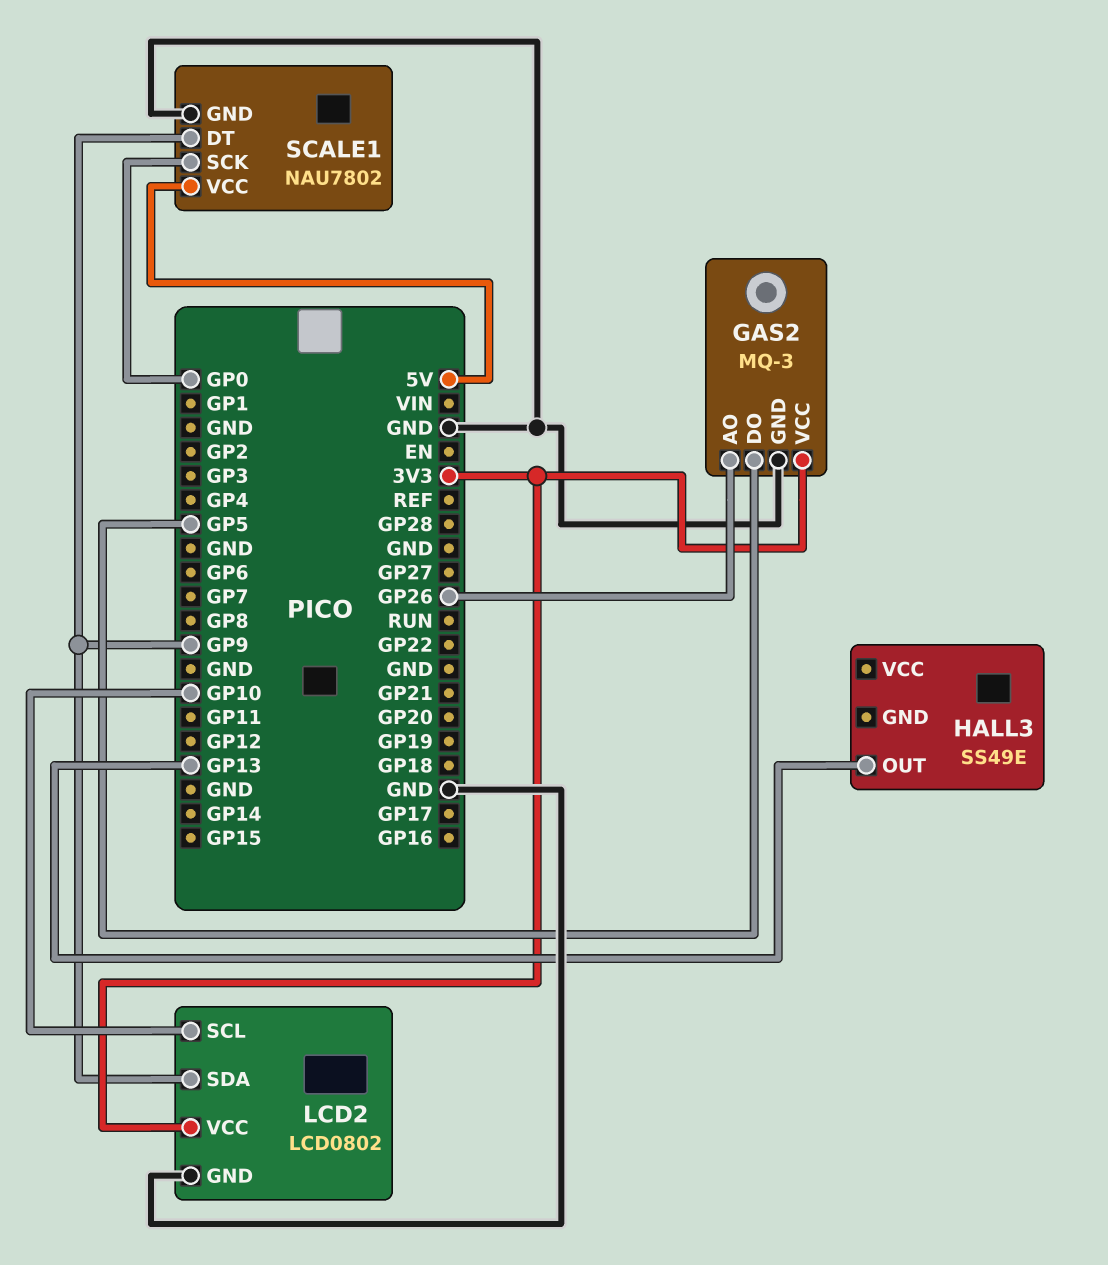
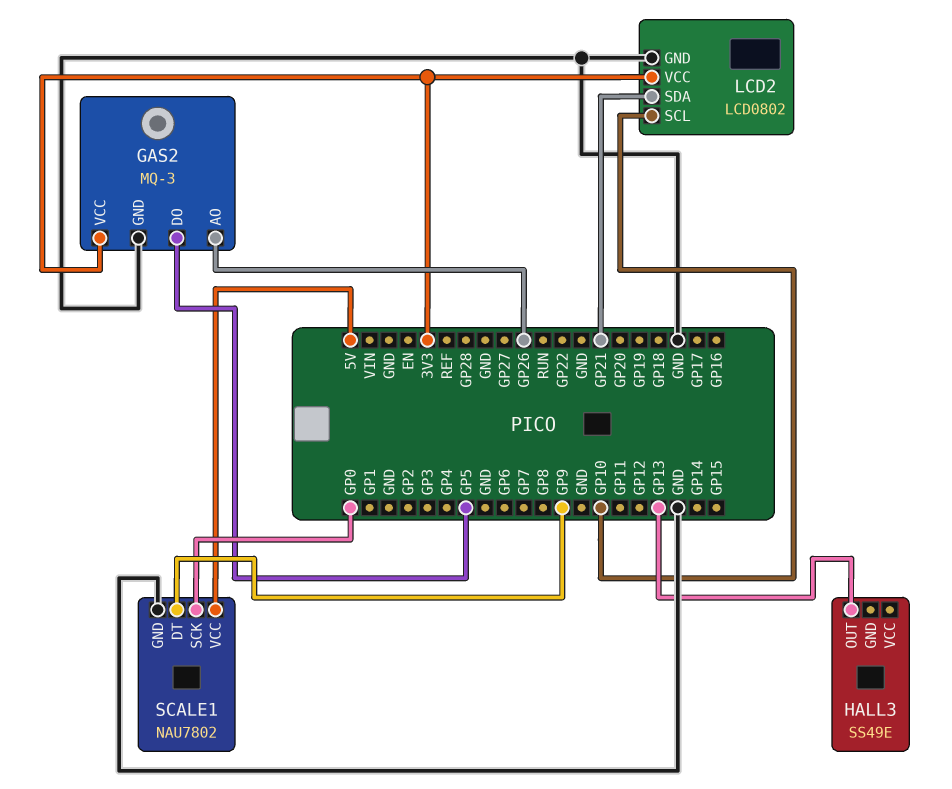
LCD2 pin SDA: GP9 -> GP21

